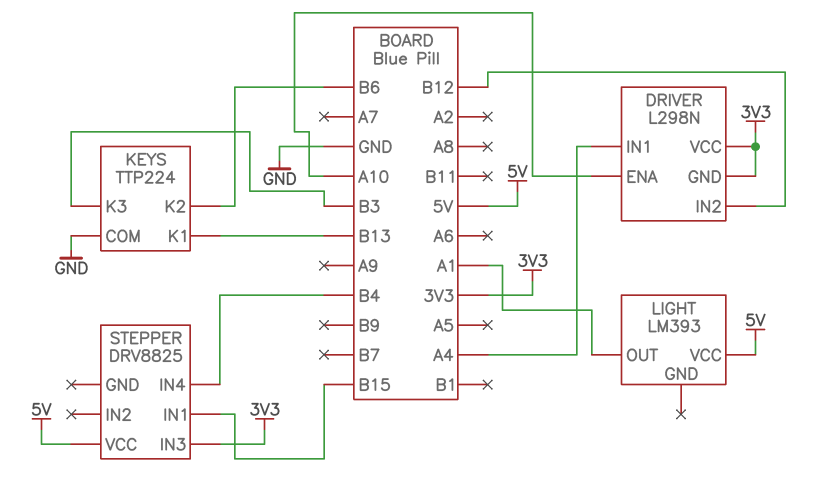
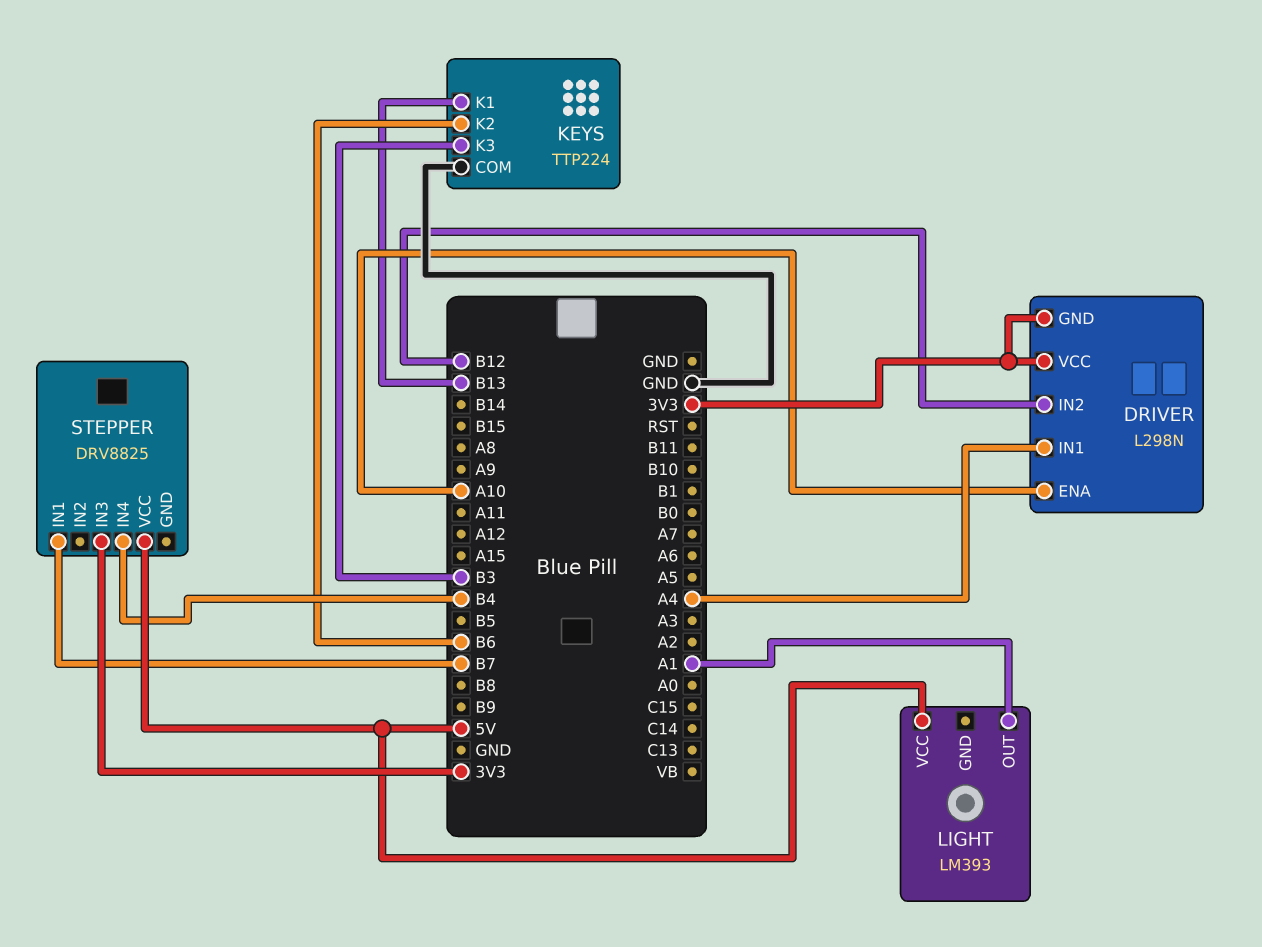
STEPPER pin IN1: B15 -> B7

